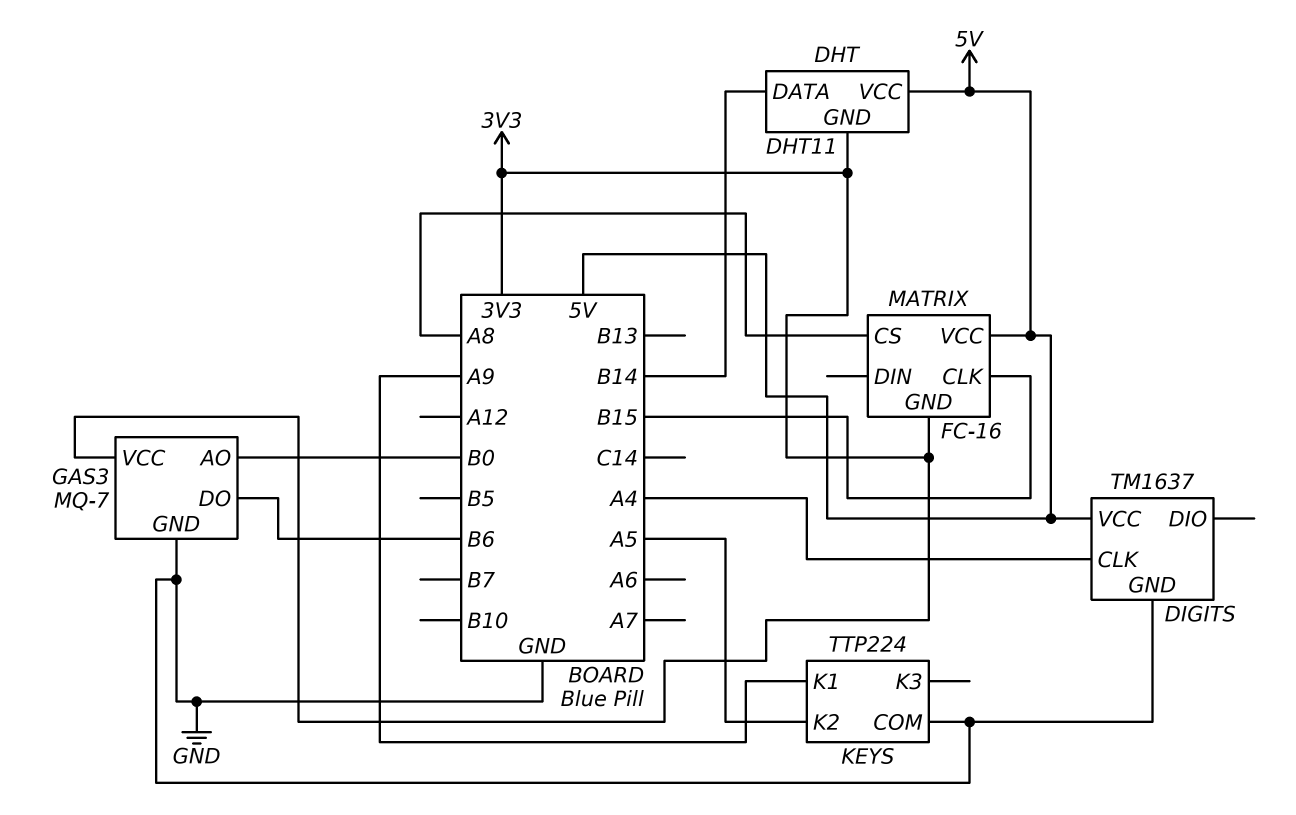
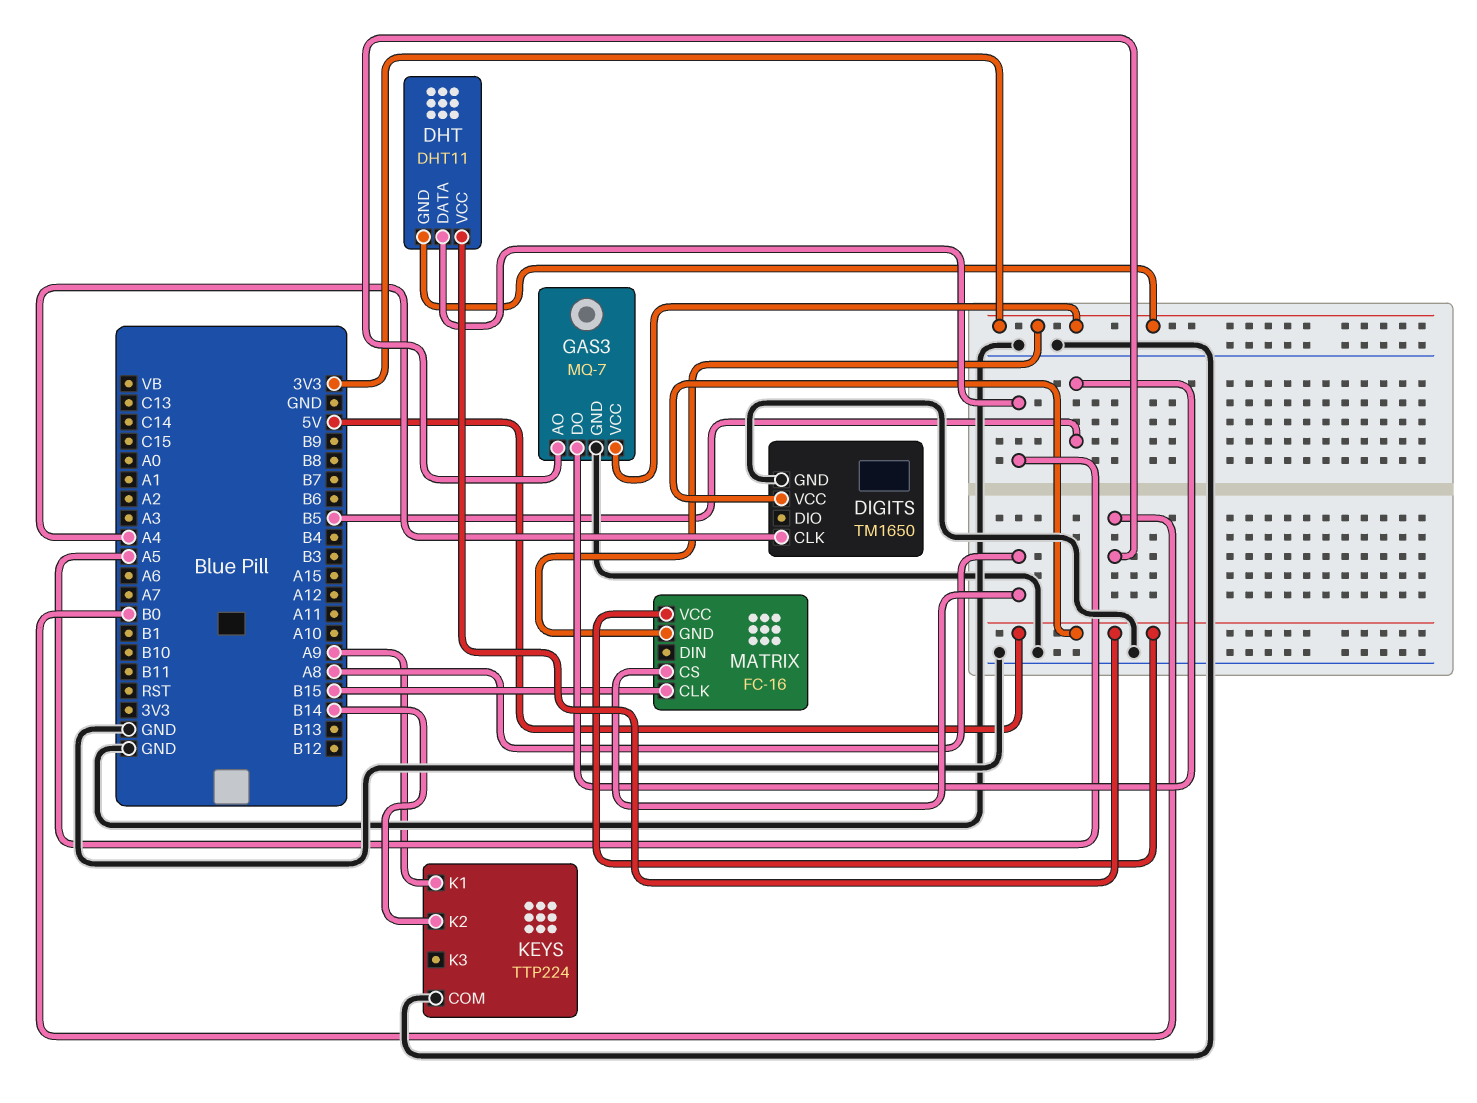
DHT pin DATA: B14 -> A5
DIGITS: TM1637 -> TM1650
GAS3 pin DO: B6 -> B5
KEYS pin K2: A5 -> B14

